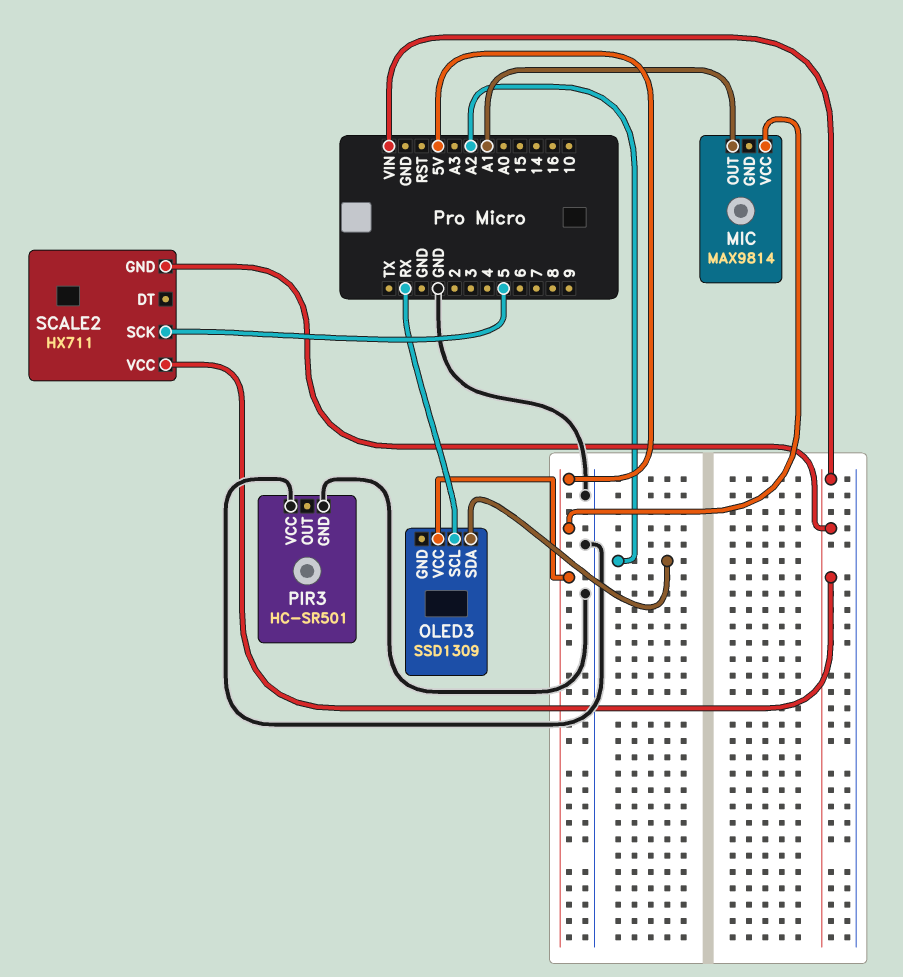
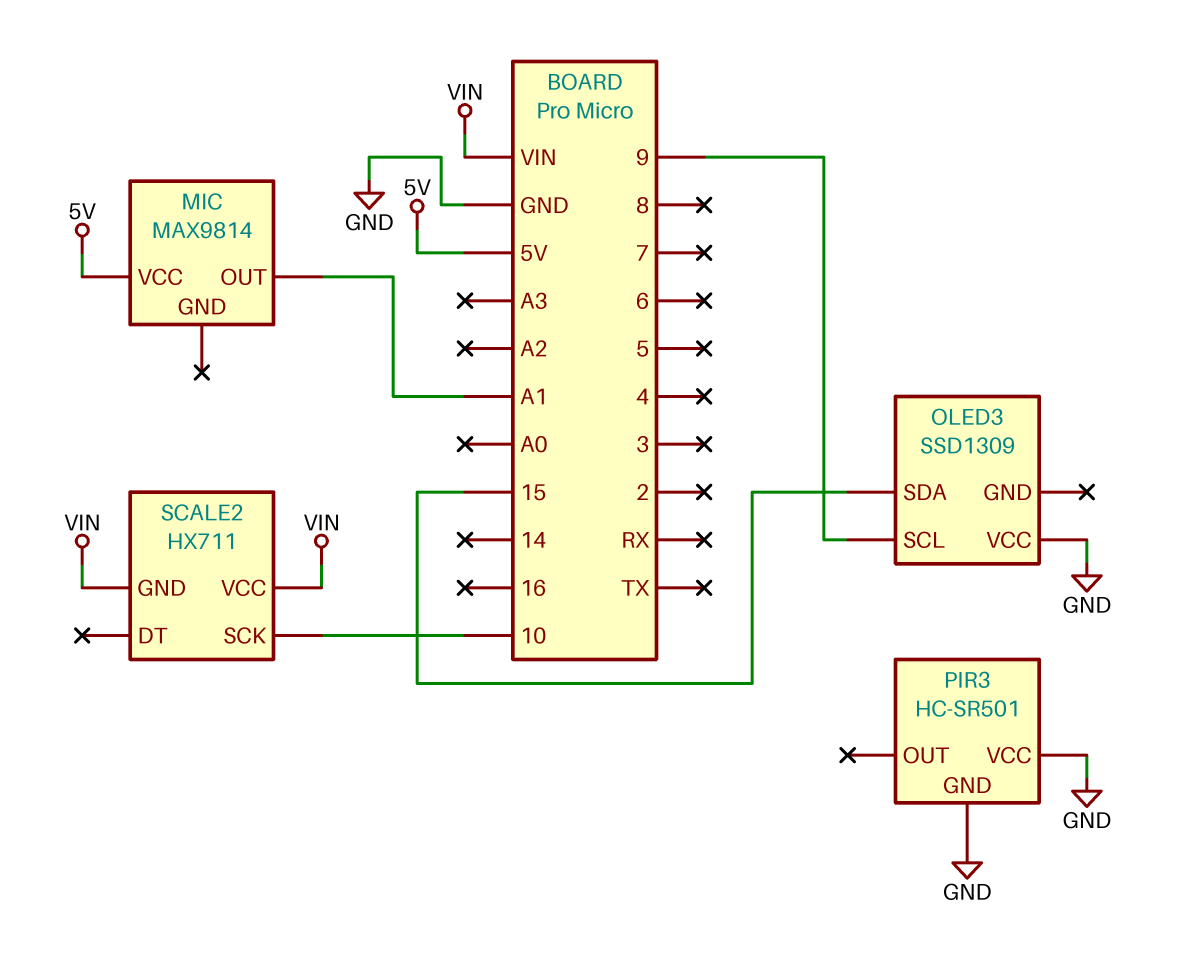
OLED3 pin SCL: RX -> 9
OLED3 pin SDA: A2 -> 15
OLED3 pin VCC: 5V -> GND
SCALE2 pin SCK: 5 -> 10

